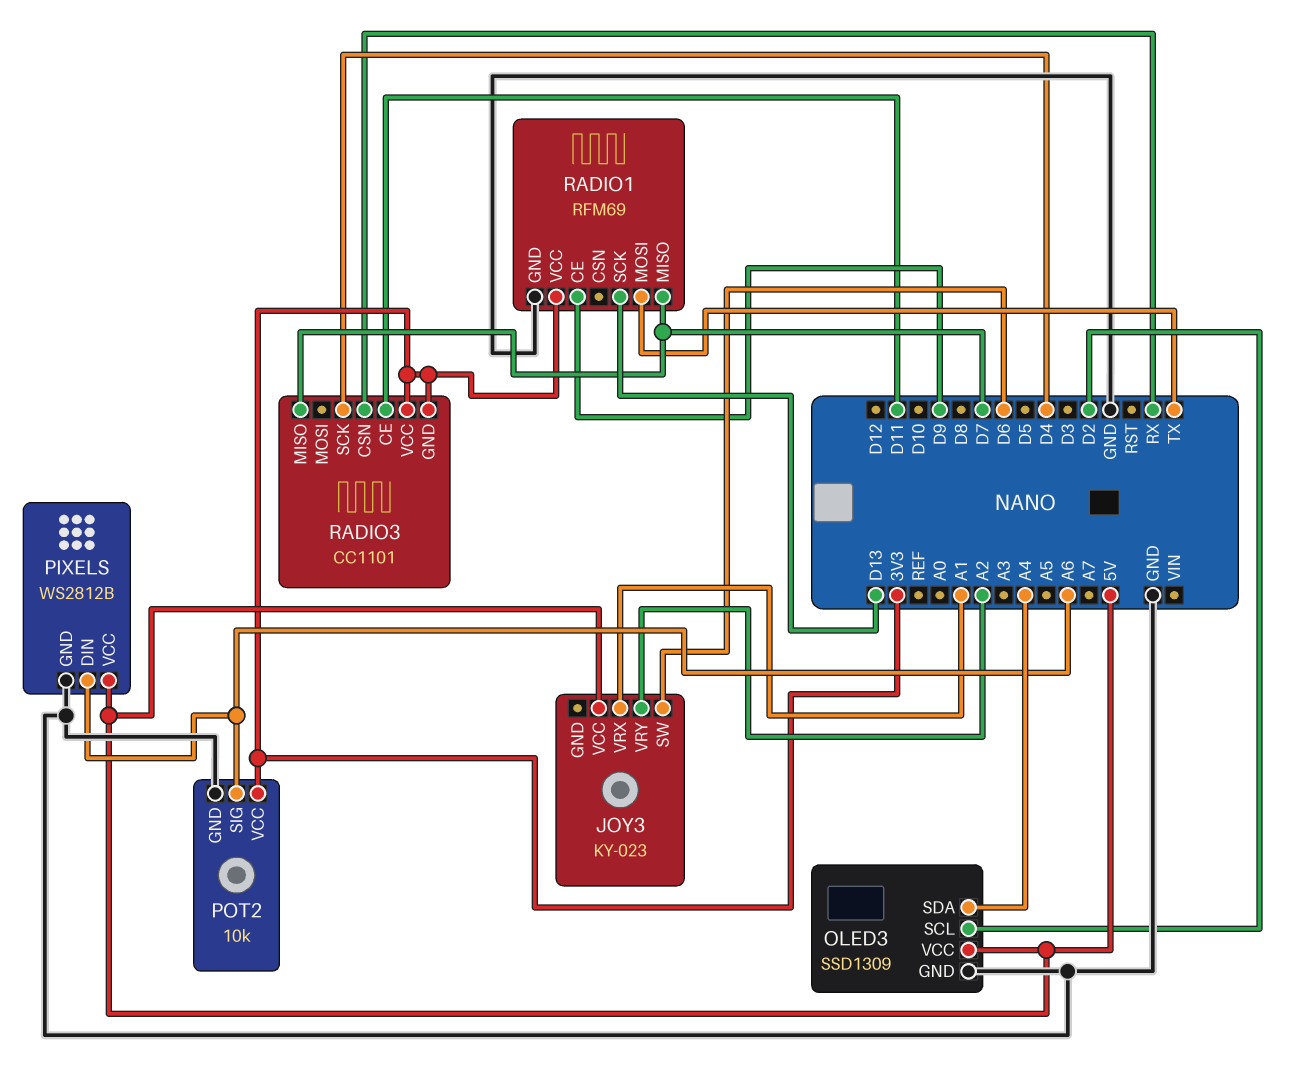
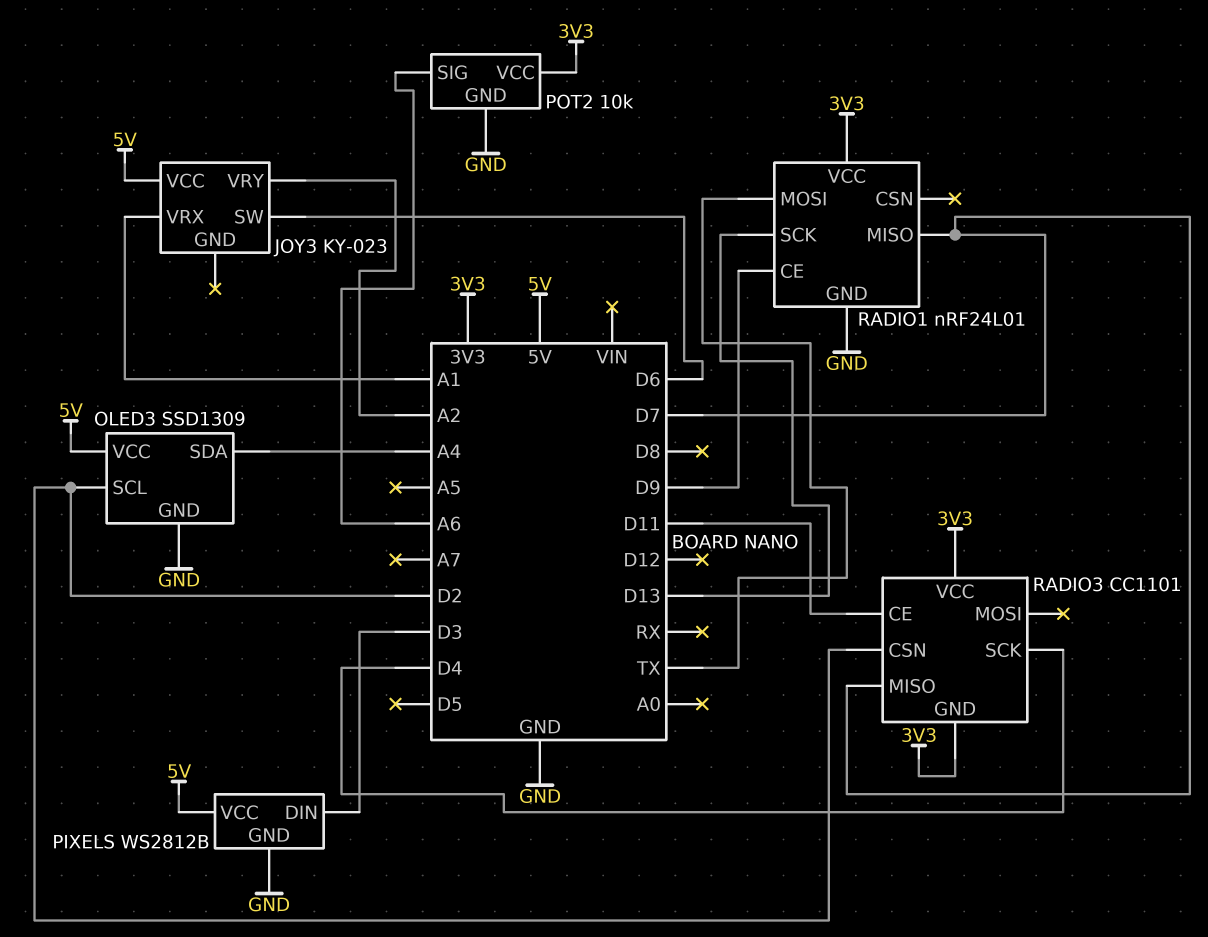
PIXELS pin DIN: A6 -> D3
RADIO1: RFM69 -> nRF24L01
RADIO3 pin CSN: RX -> D2

